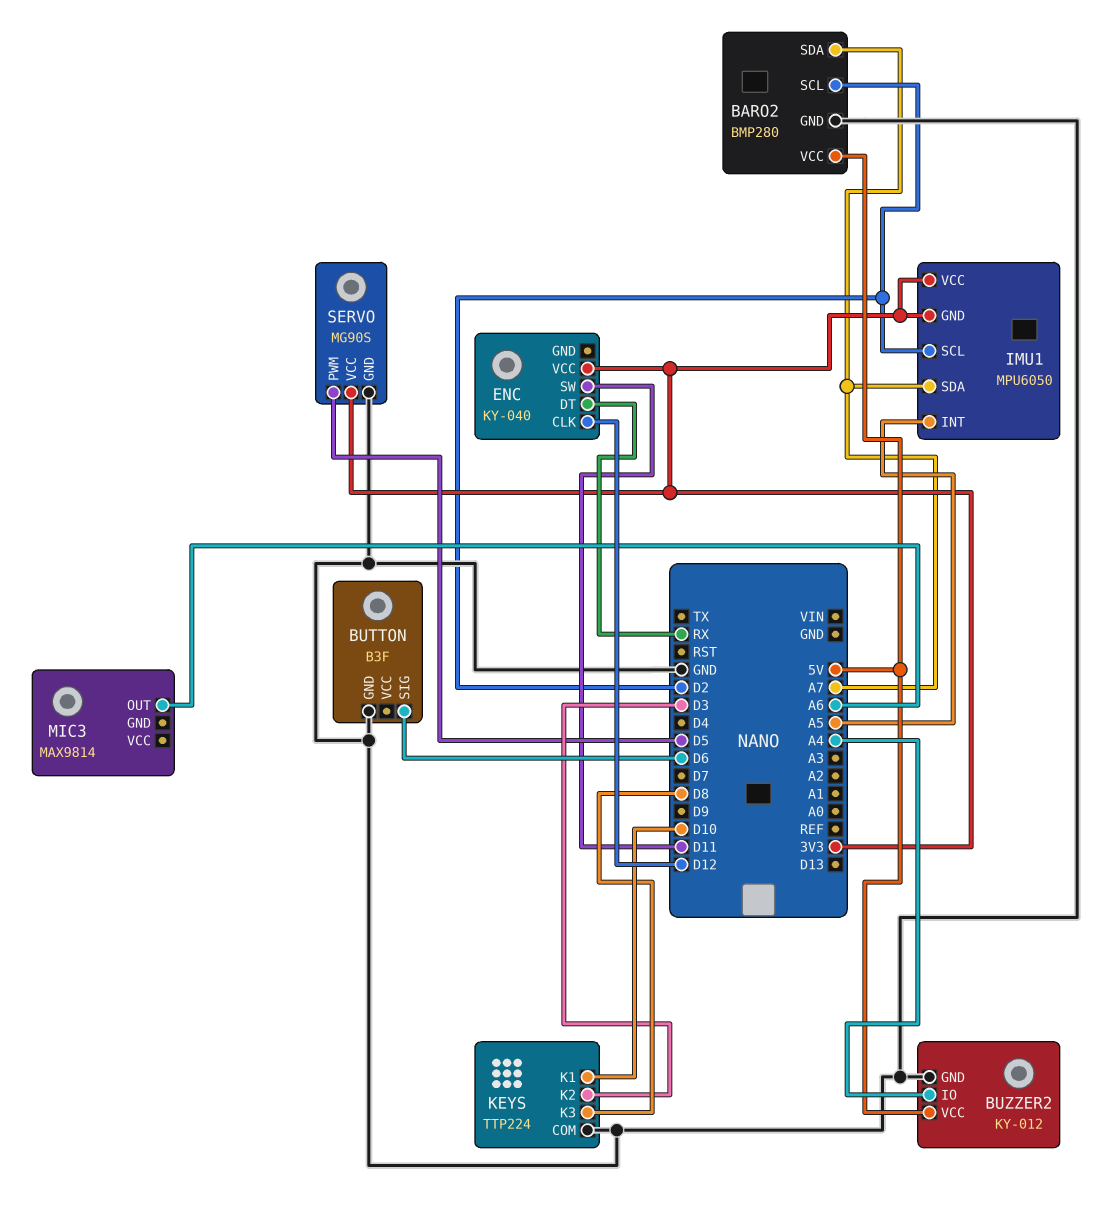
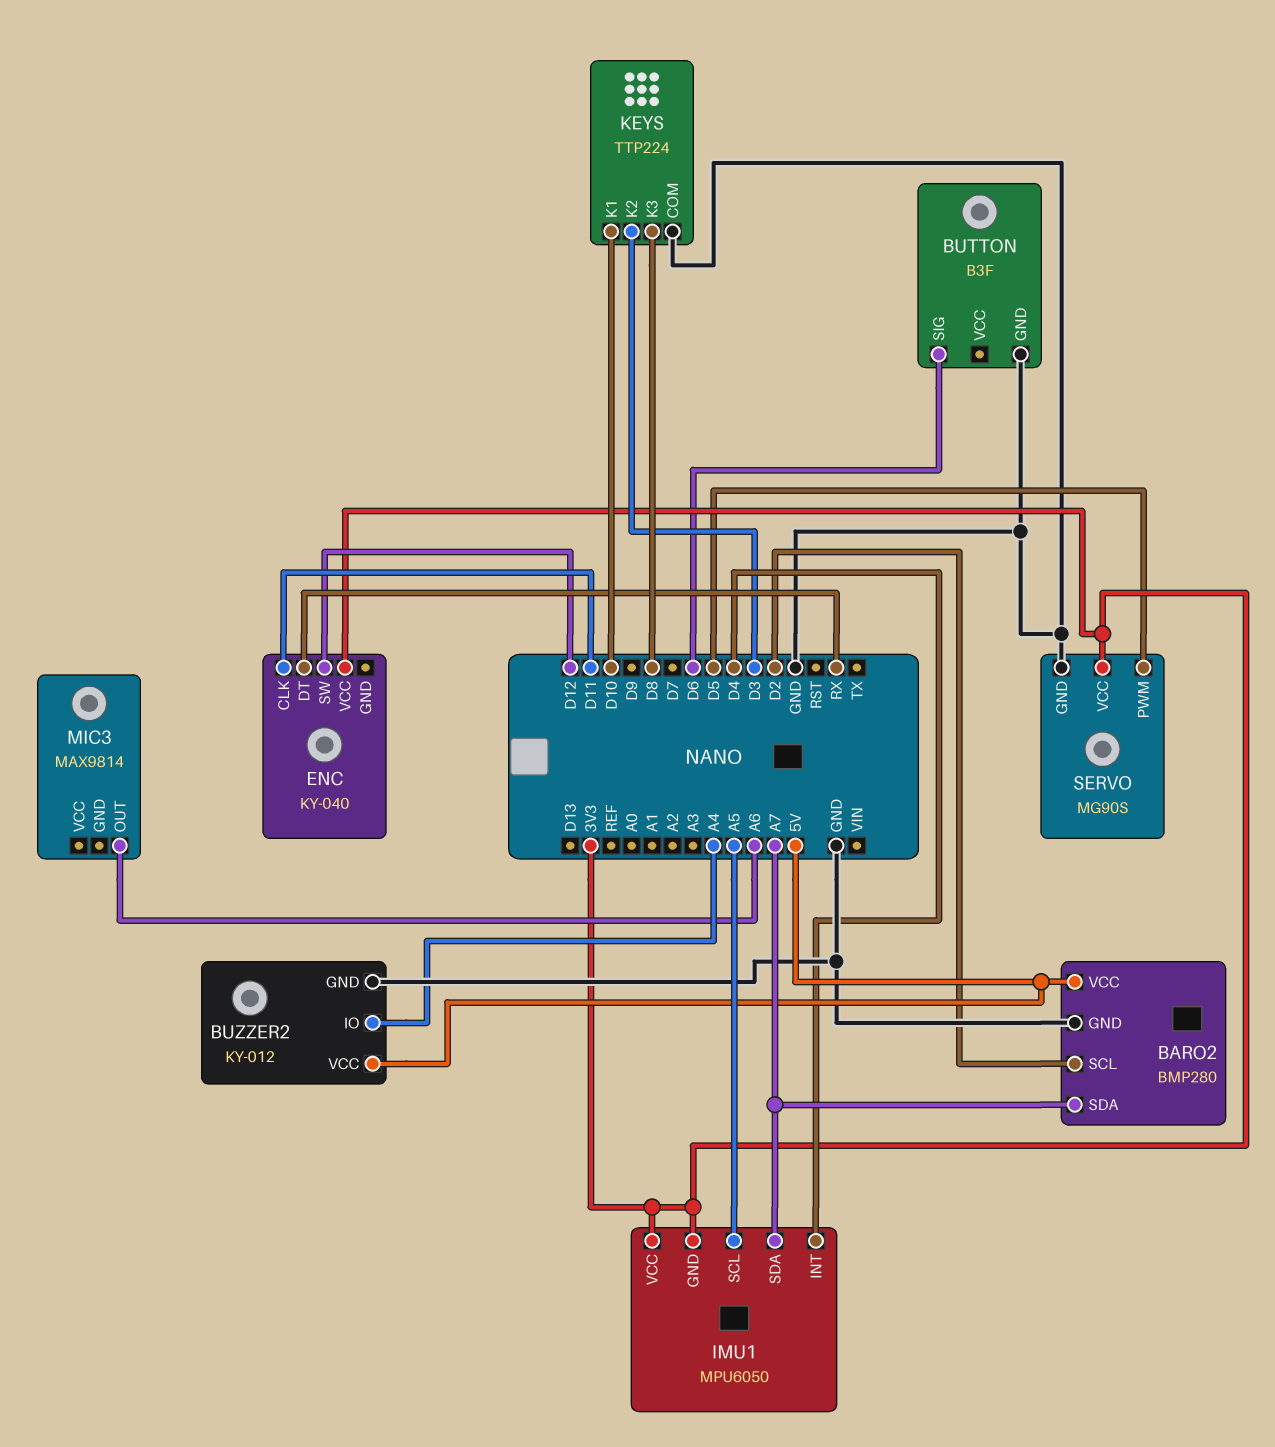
ENC pin CLK: D12 -> D11
ENC pin SW: D11 -> D12
IMU1 pin INT: A5 -> D4
IMU1 pin SCL: D2 -> A5

